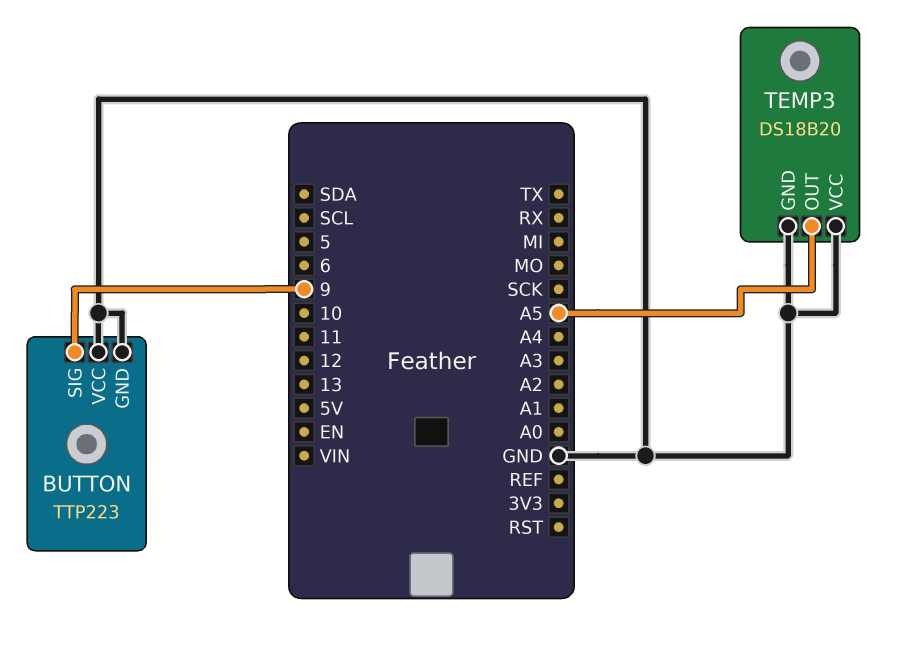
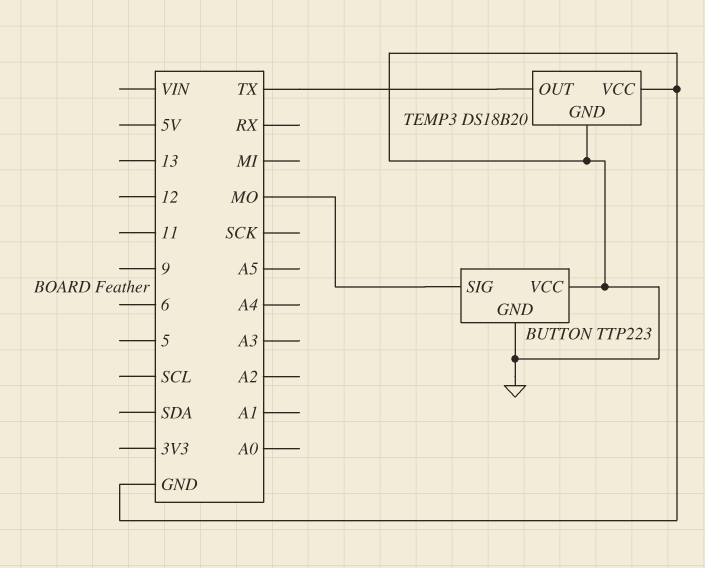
BUTTON pin SIG: 9 -> MO
TEMP3 pin OUT: A5 -> TX

